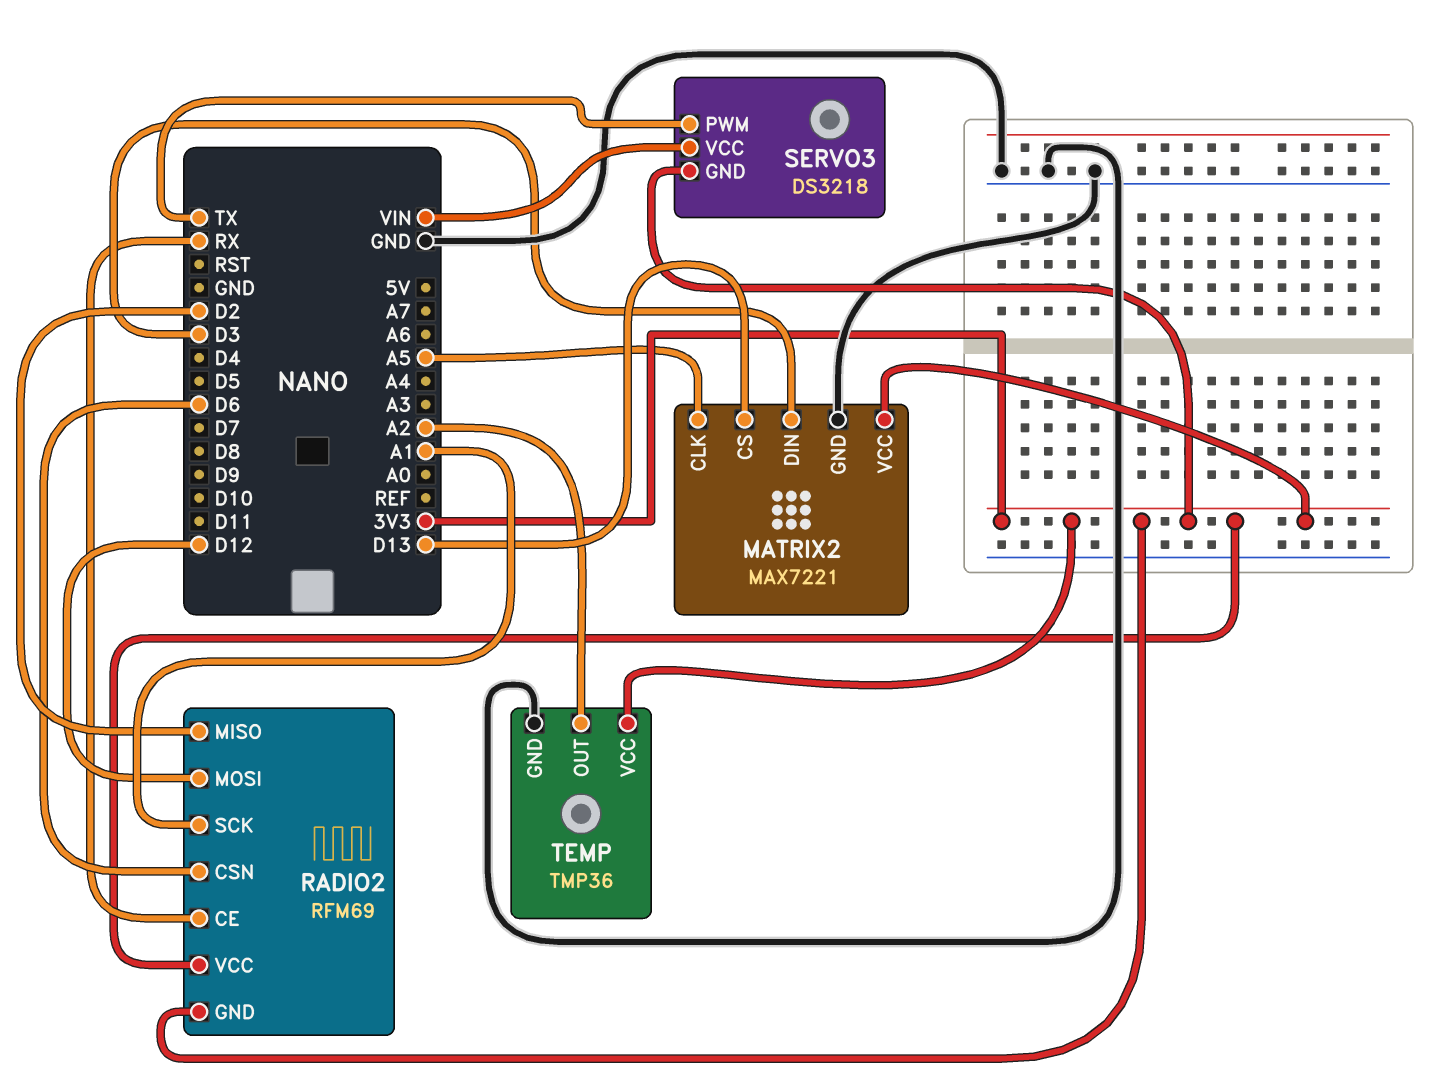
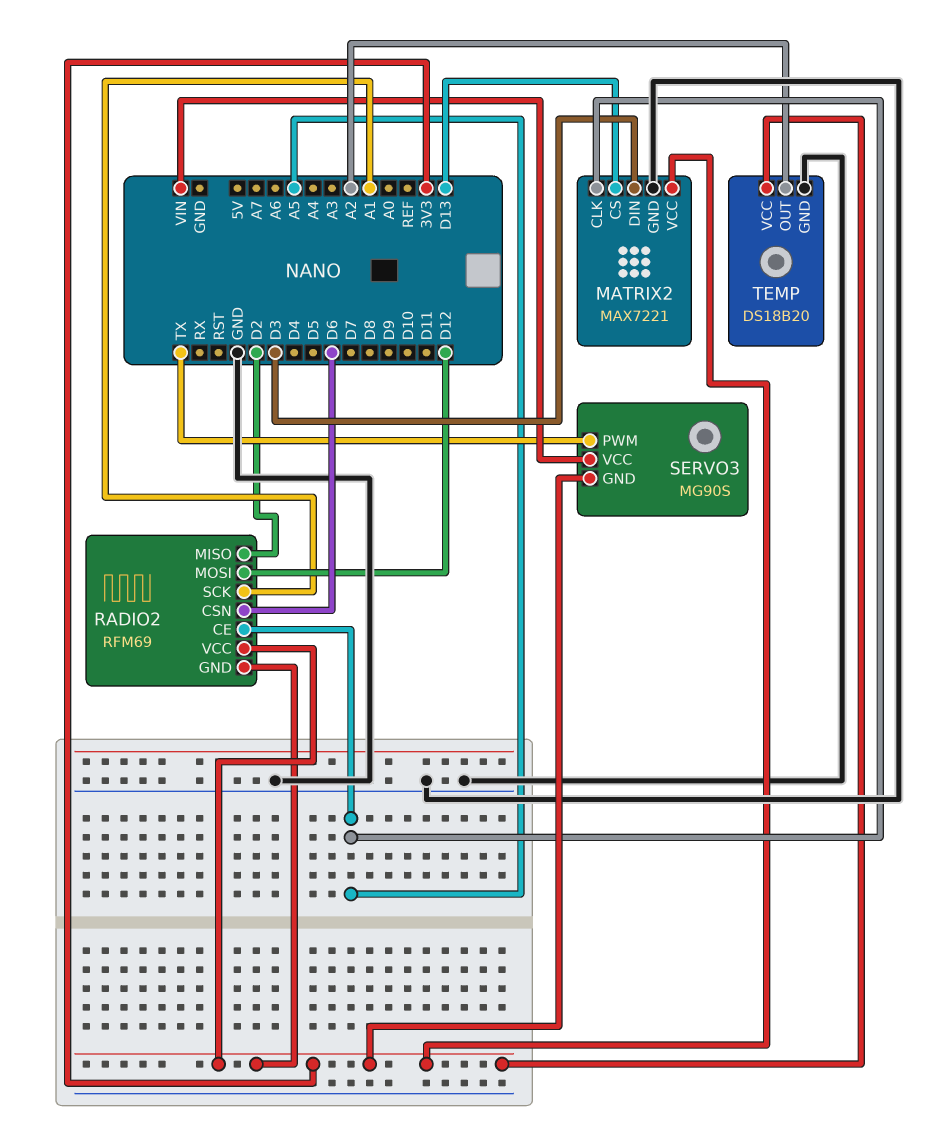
RADIO2 pin CE: RX -> A5
SERVO3: DS3218 -> MG90S
TEMP: TMP36 -> DS18B20

